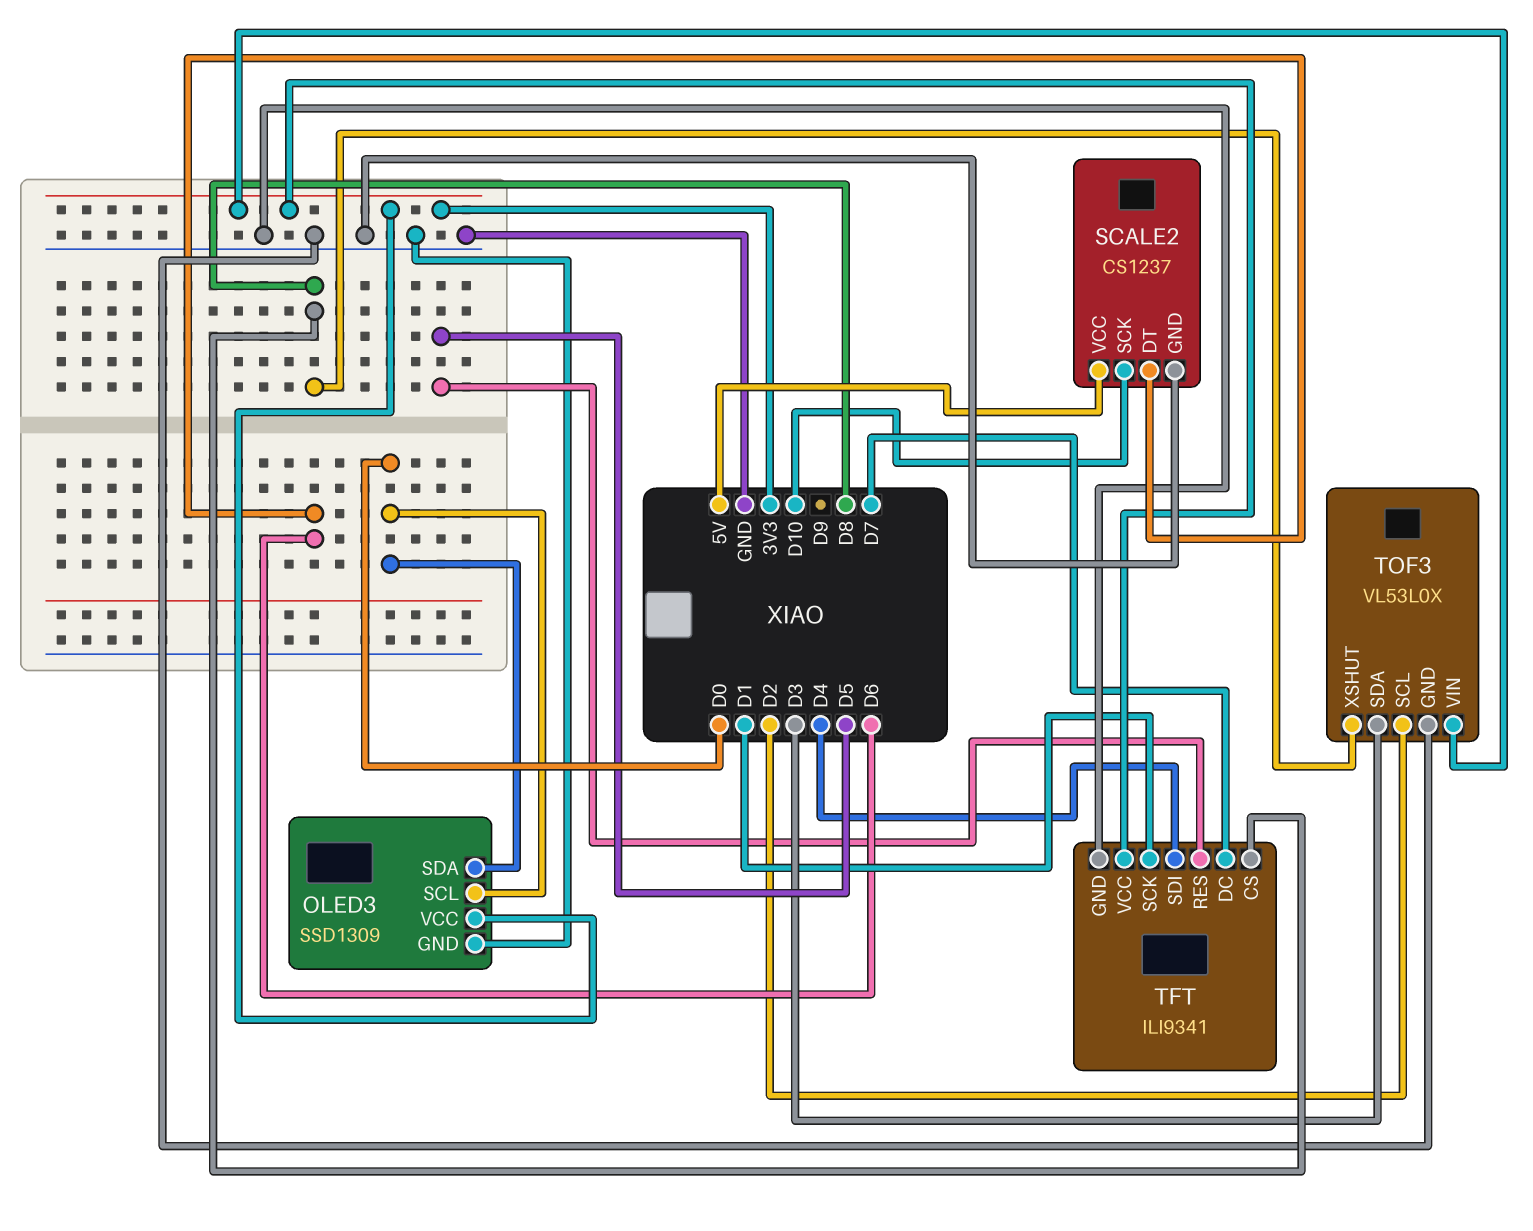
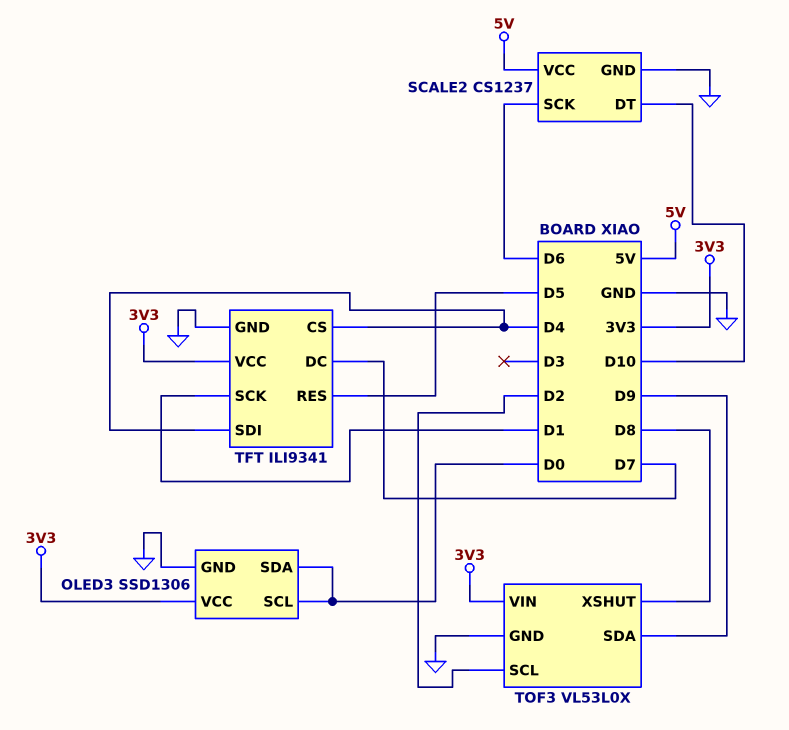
OLED3: SSD1309 -> SSD1306
SCALE2 pin DT: D6 -> D10
SCALE2 pin SCK: D10 -> D6
TFT pin CS: D8 -> D4
TOF3 pin SDA: D3 -> D9

